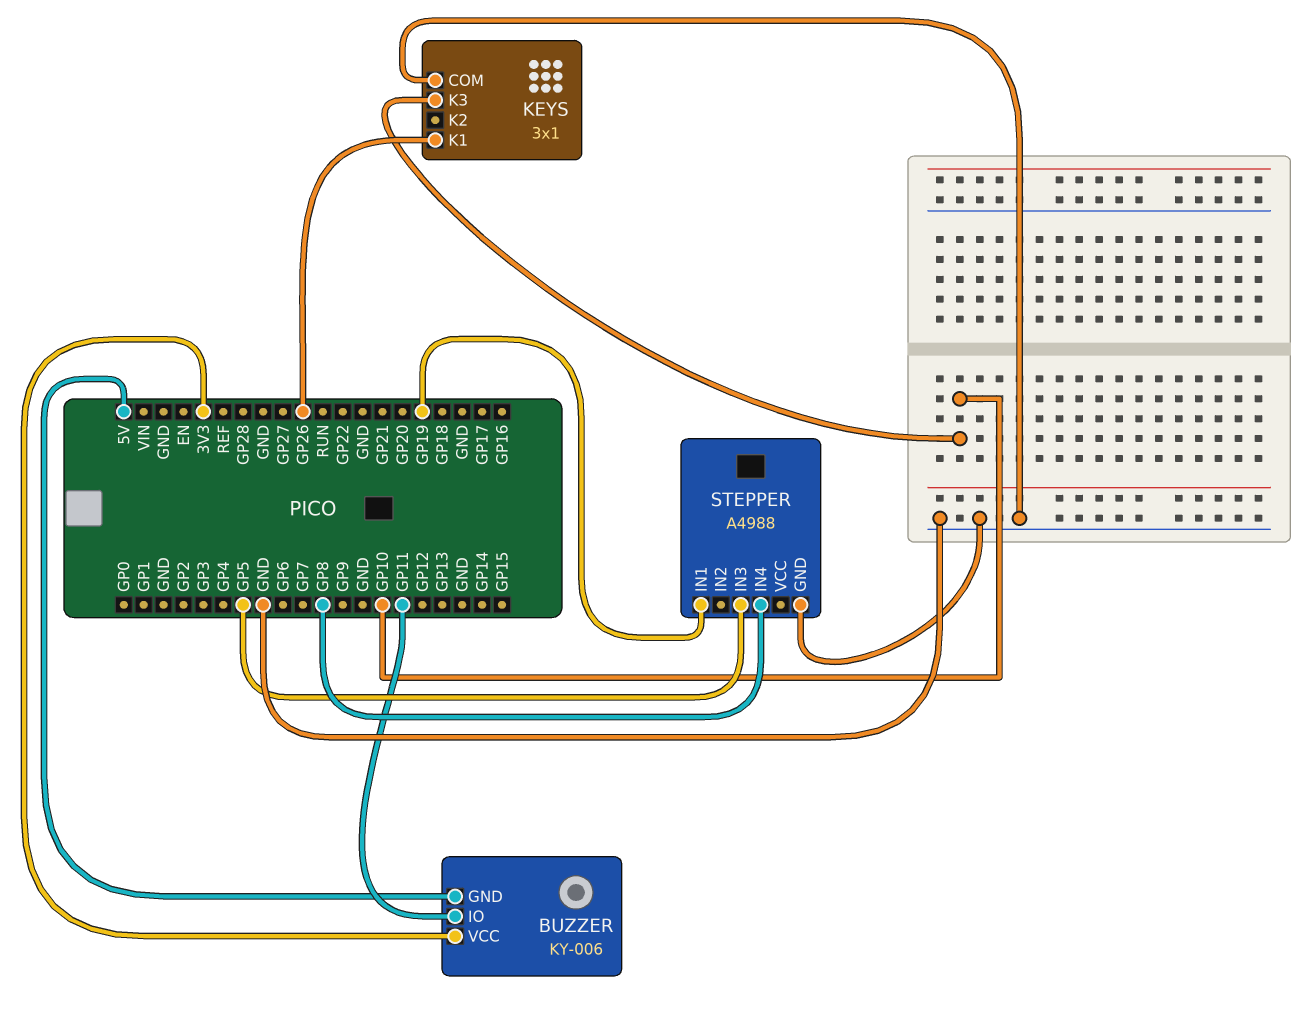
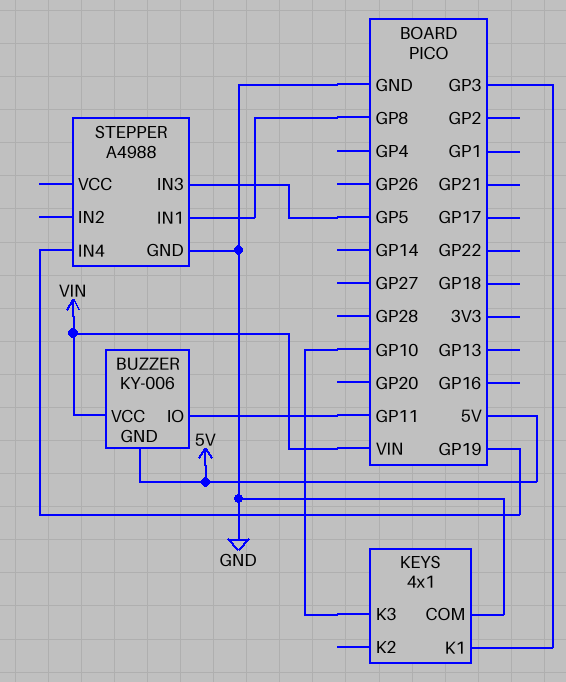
BUZZER pin VCC: 3V3 -> VIN
KEYS: 3x1 -> 4x1
KEYS pin K1: GP26 -> GP3
STEPPER pin IN1: GP19 -> GP8
STEPPER pin IN4: GP8 -> GP19

